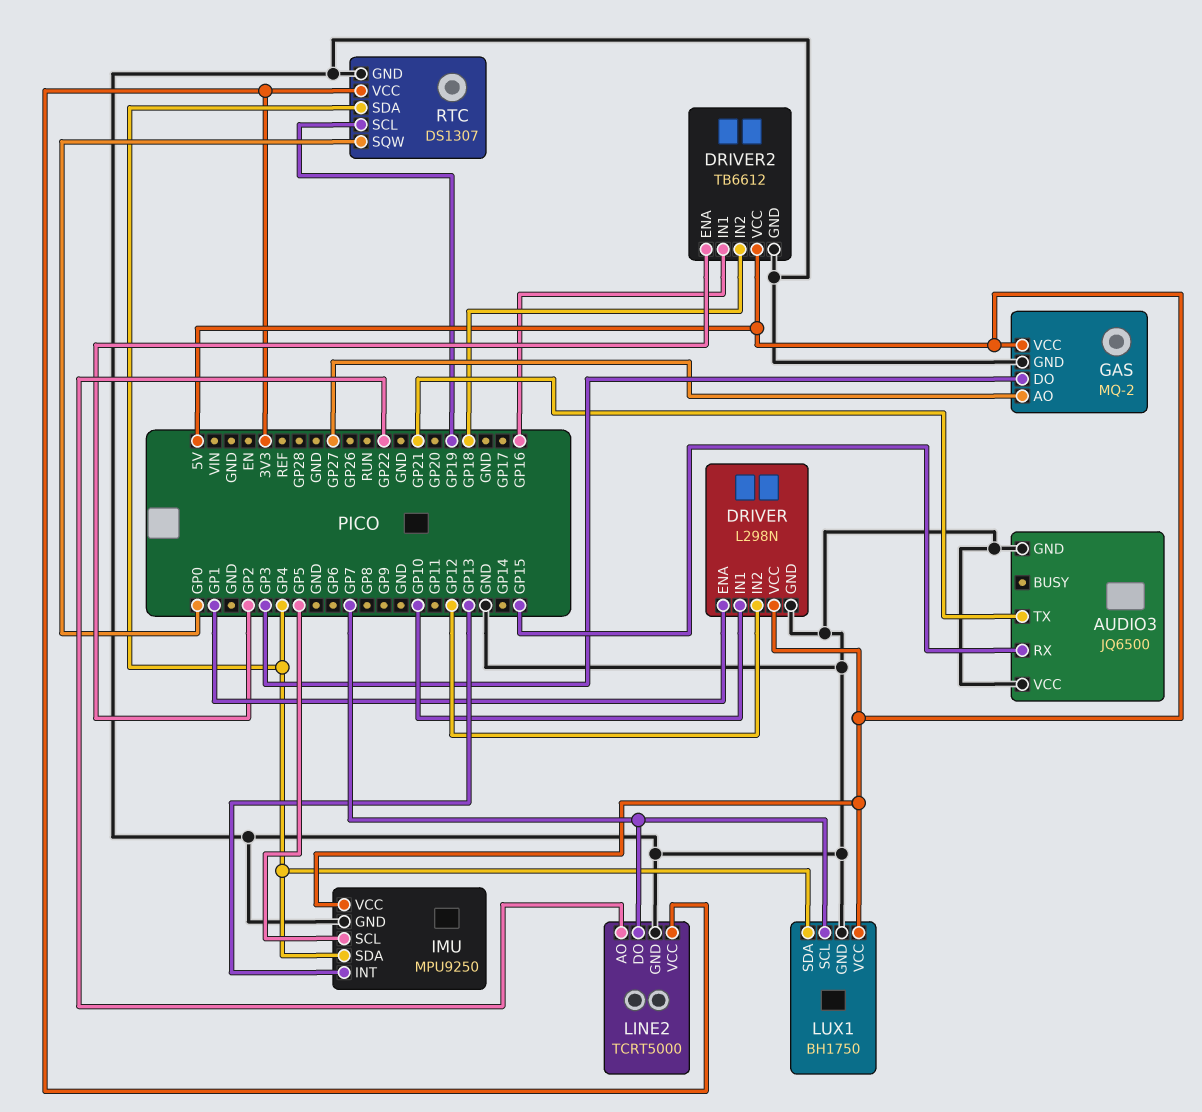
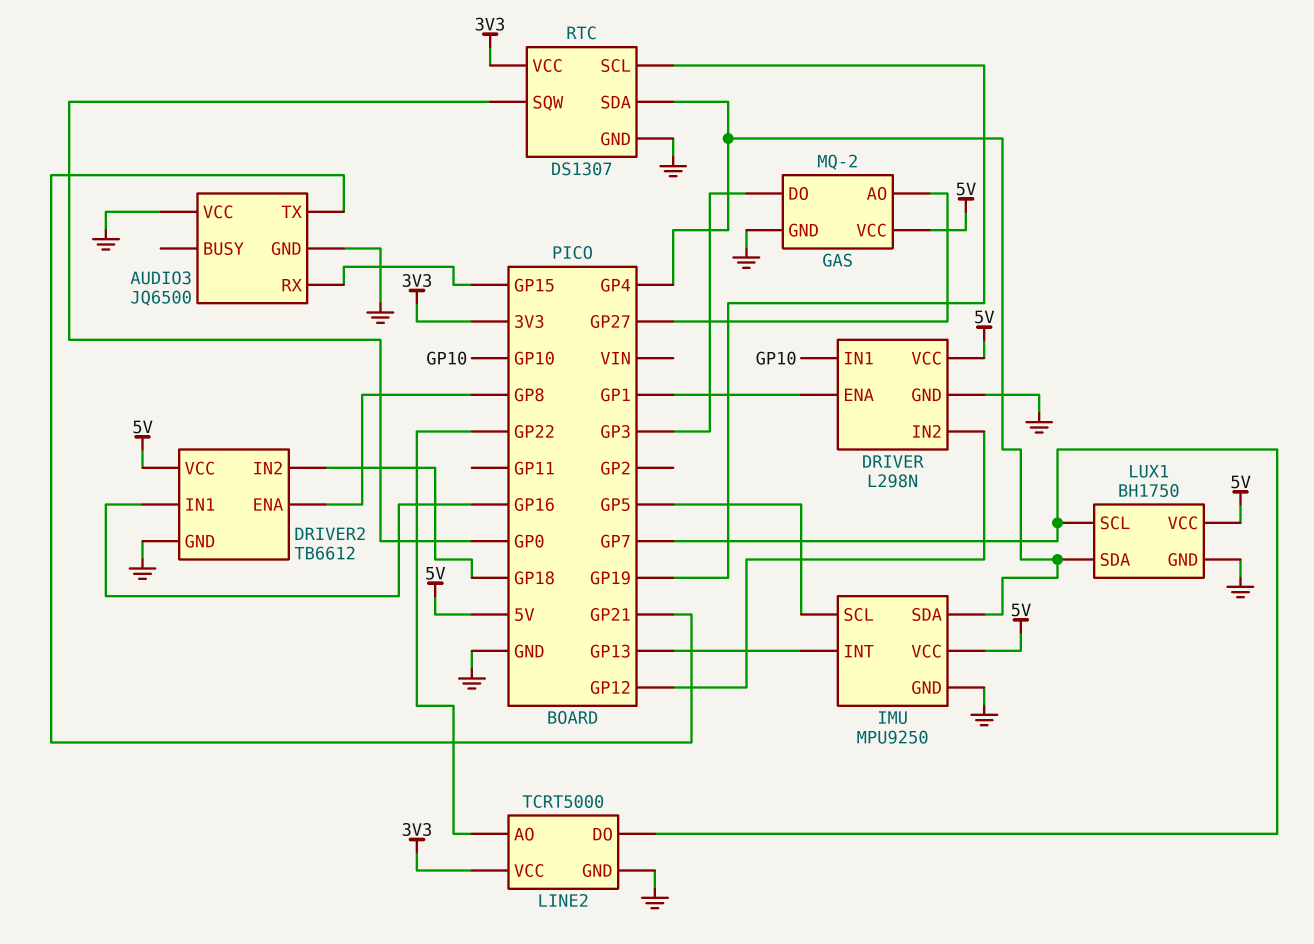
DRIVER2 pin ENA: GP2 -> GP8

